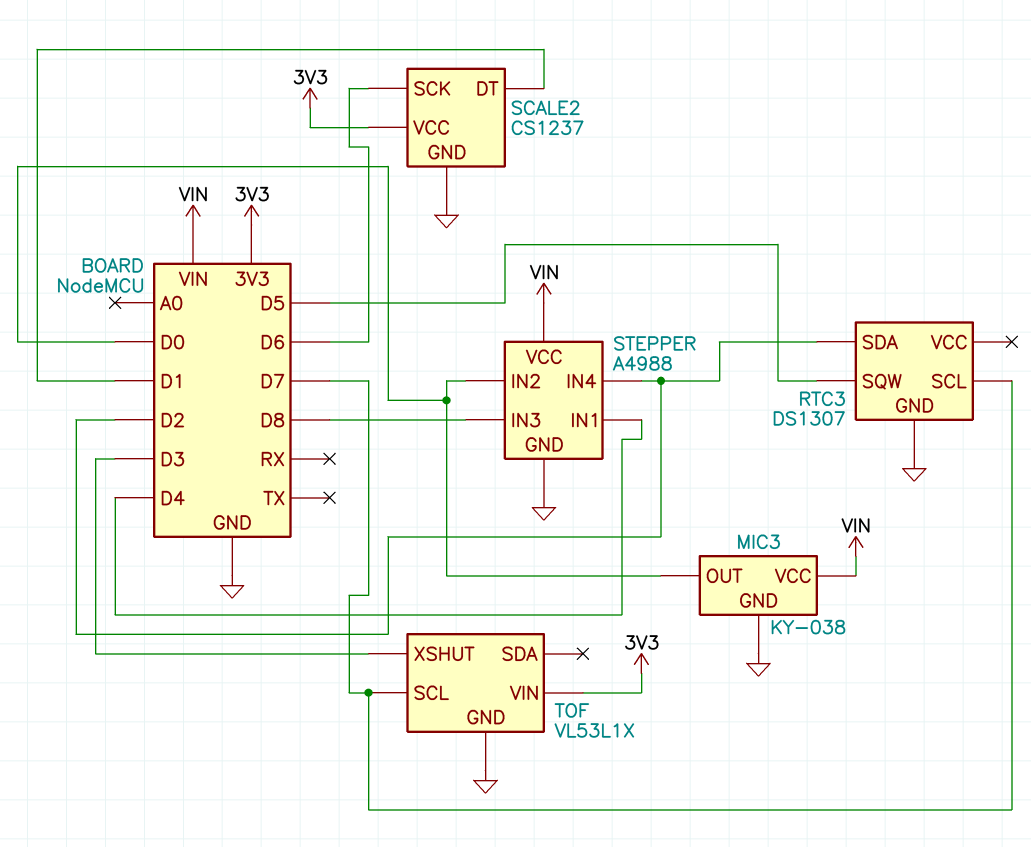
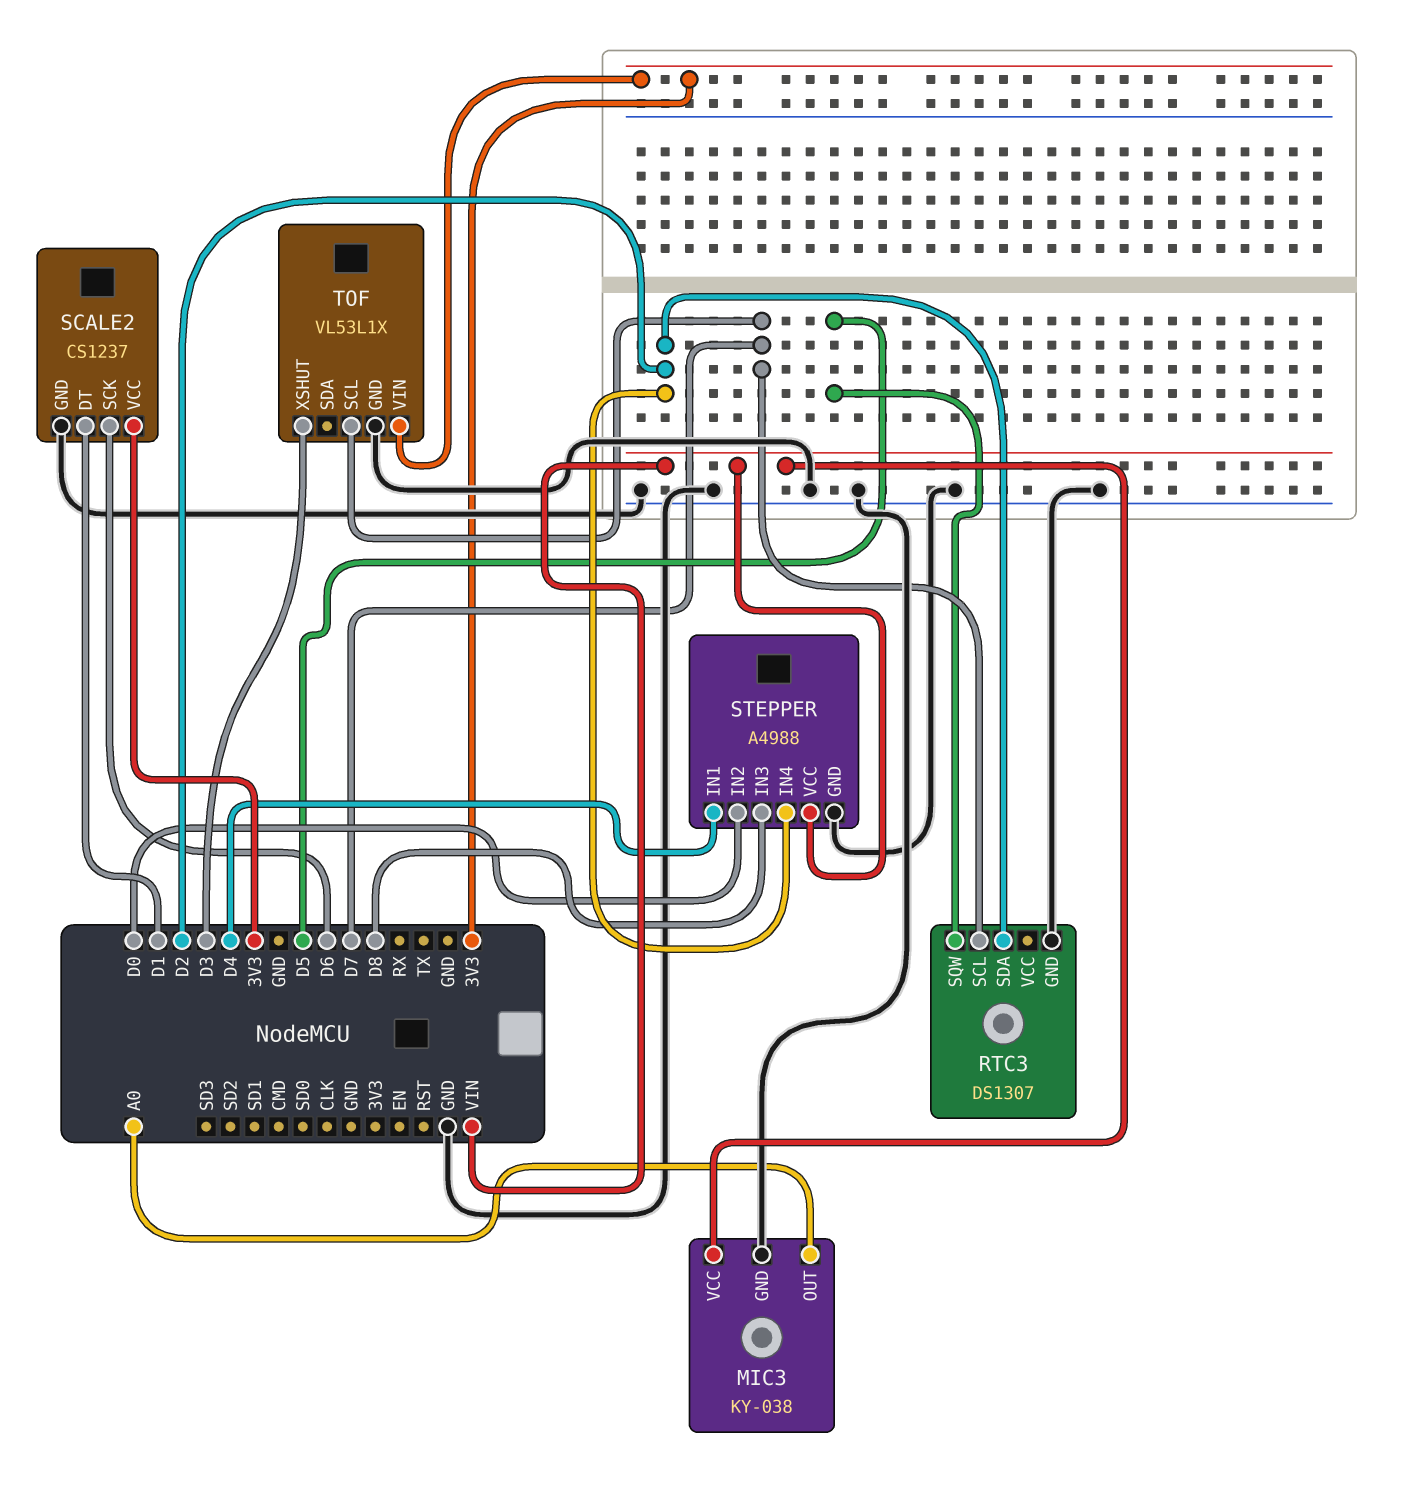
MIC3 pin OUT: D0 -> A0

